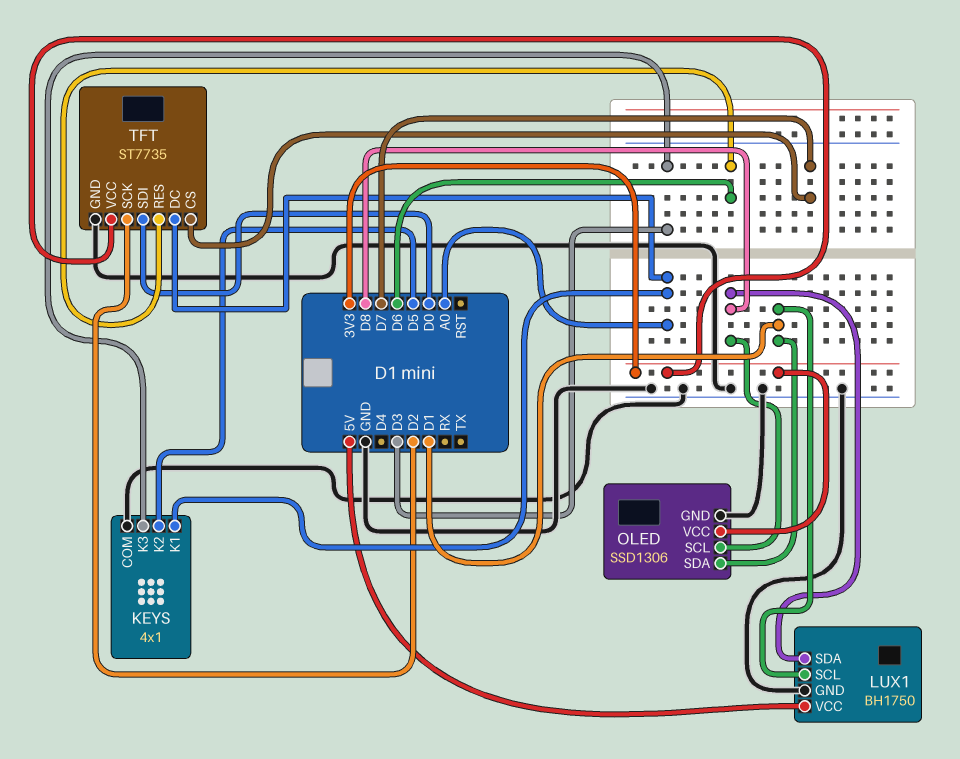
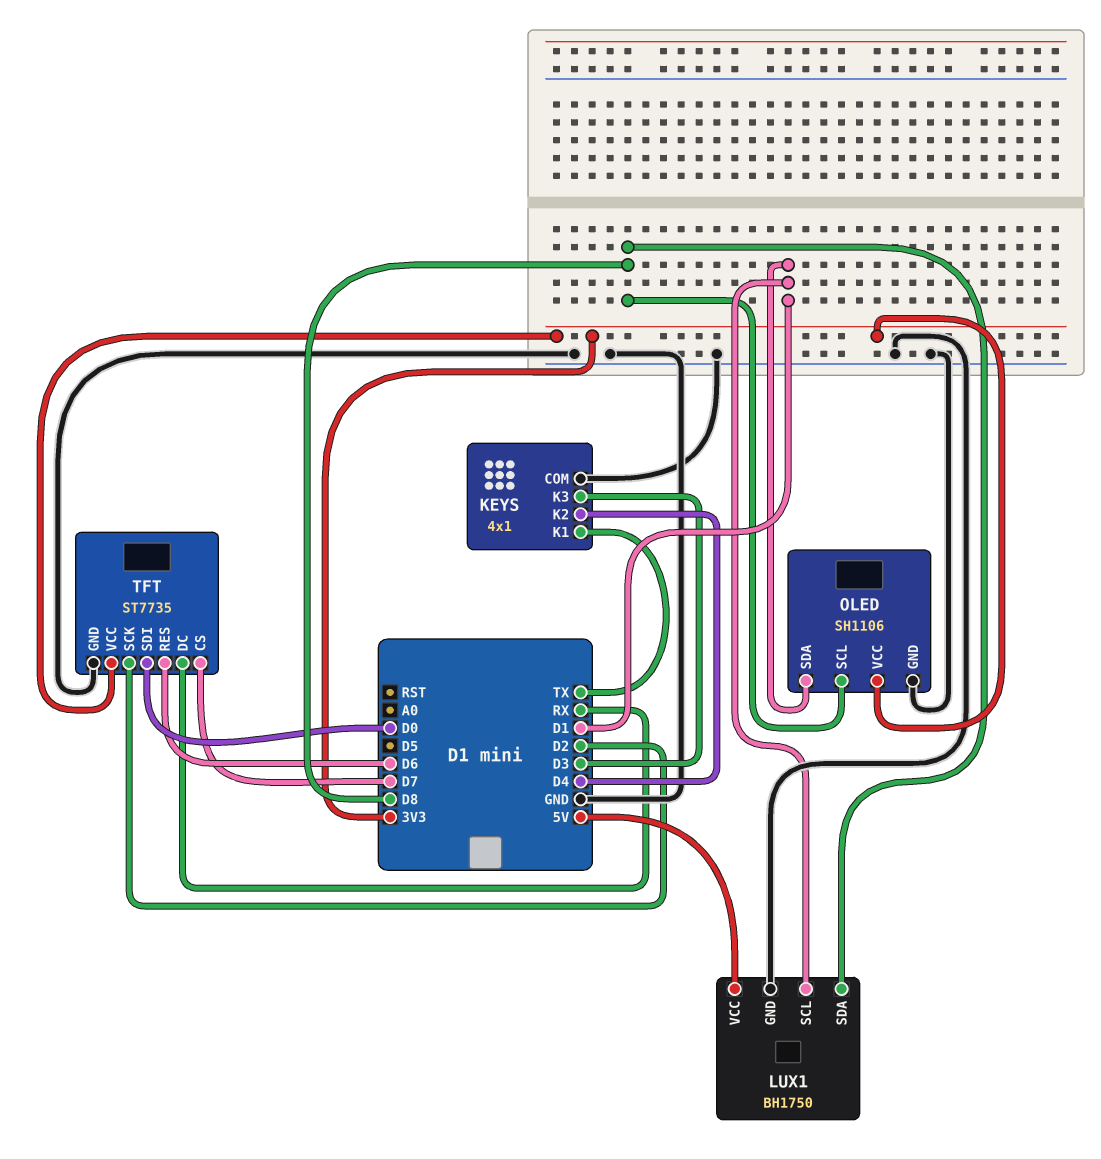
KEYS pin K1: A0 -> TX
KEYS pin K2: D5 -> D4
OLED: SSD1306 -> SH1106
TFT pin DC: A0 -> RX

